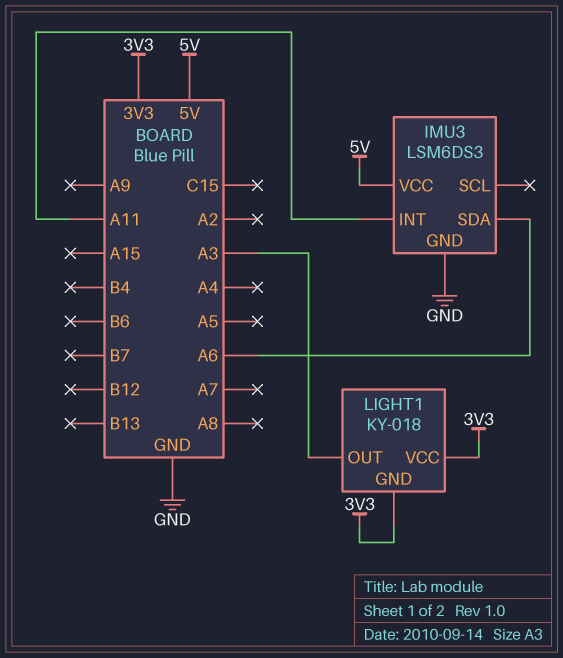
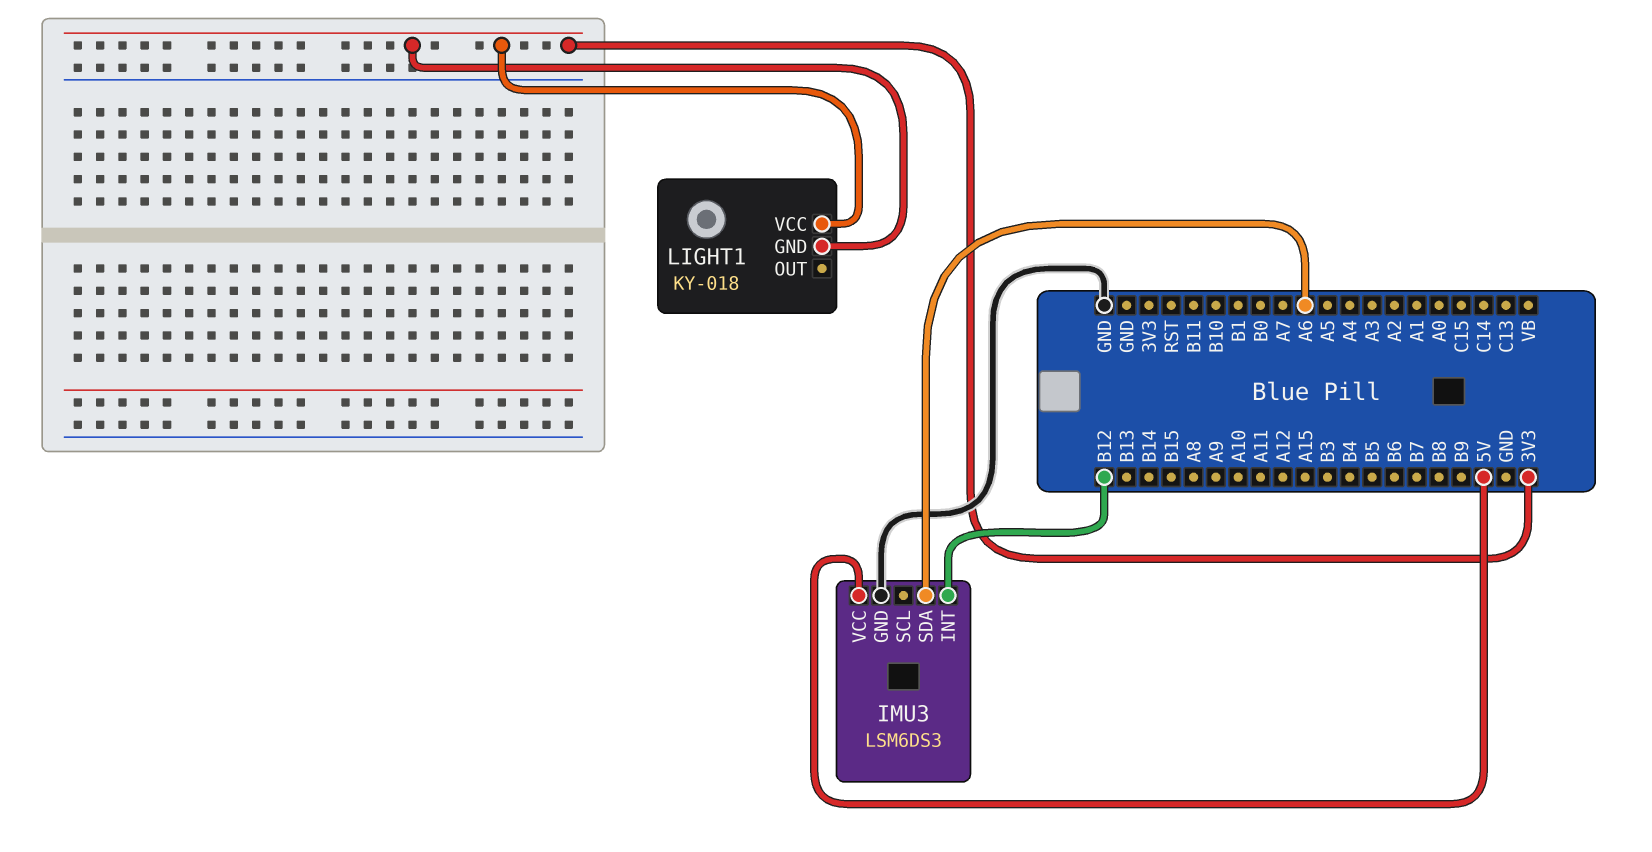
IMU3 pin INT: A11 -> B12
LIGHT1 pin OUT: A3 -> none

